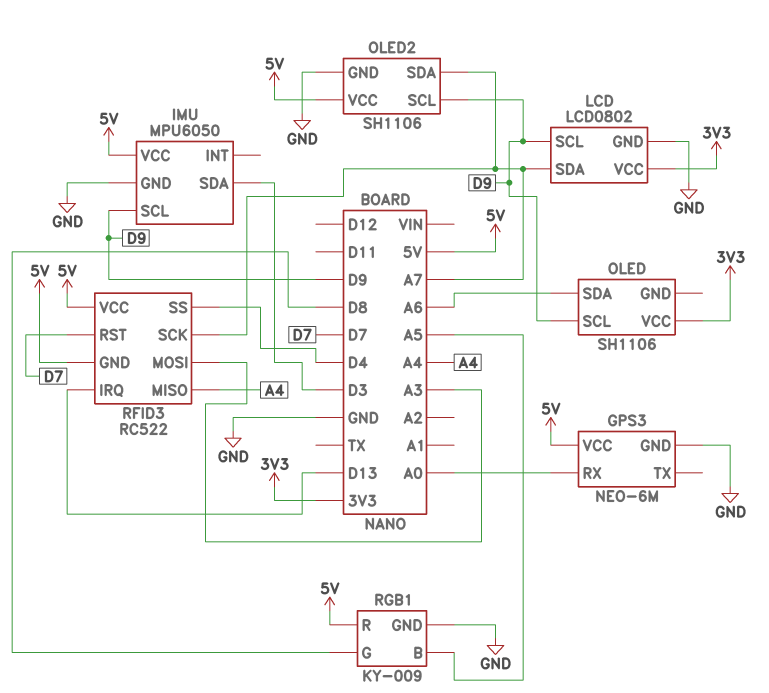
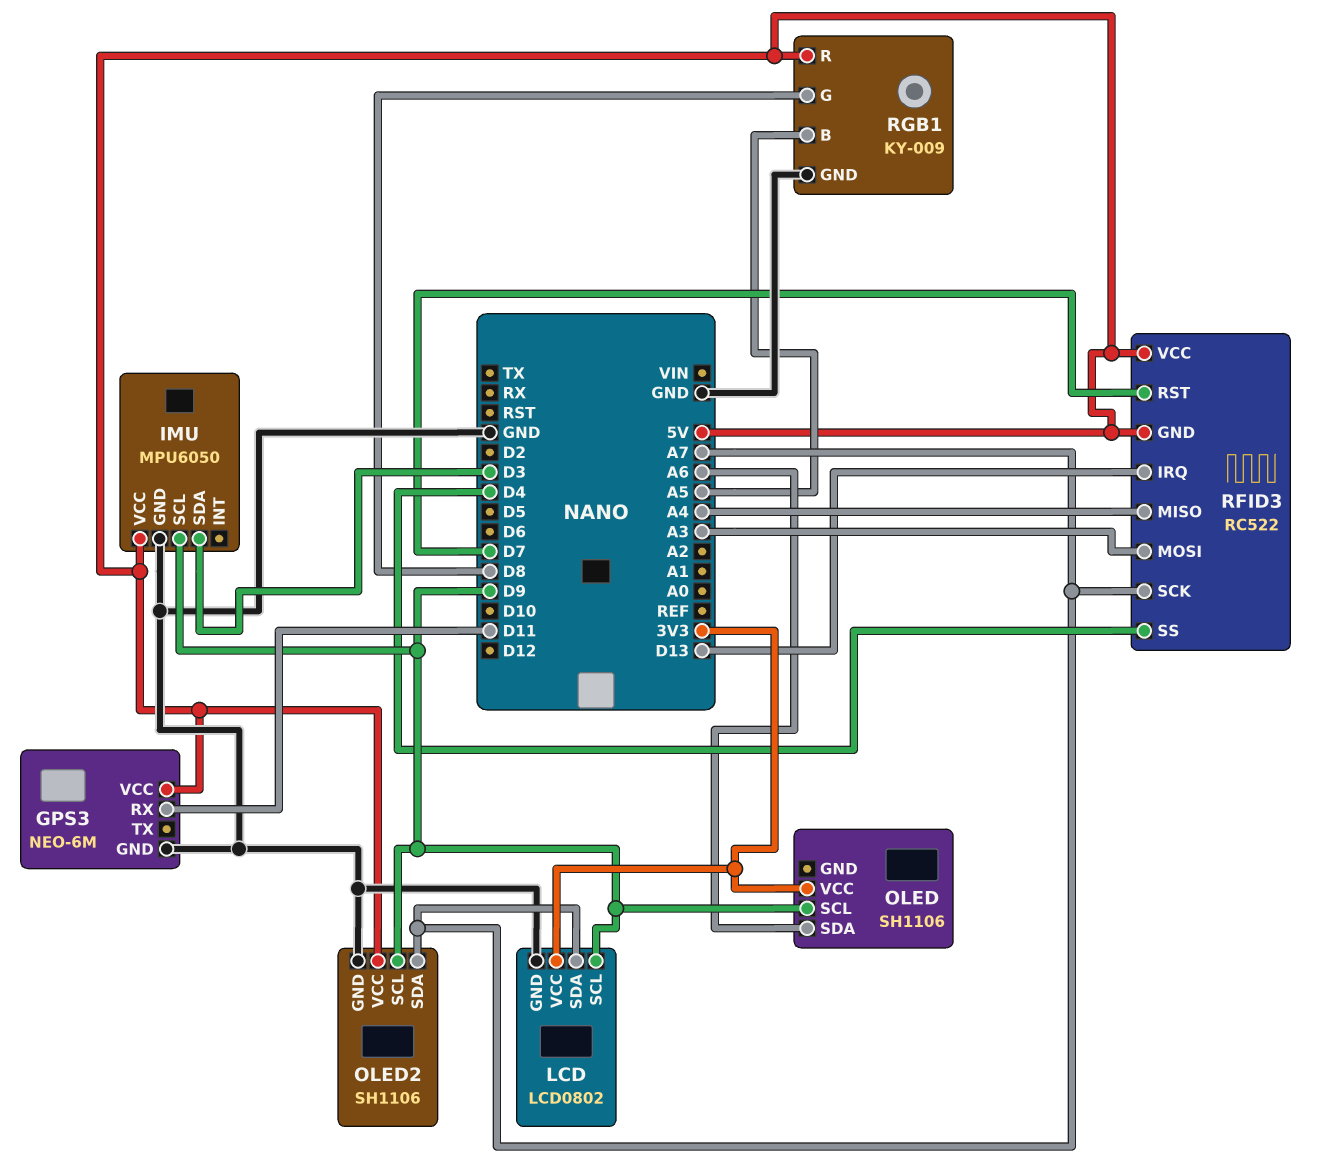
GPS3 pin RX: A0 -> D11

